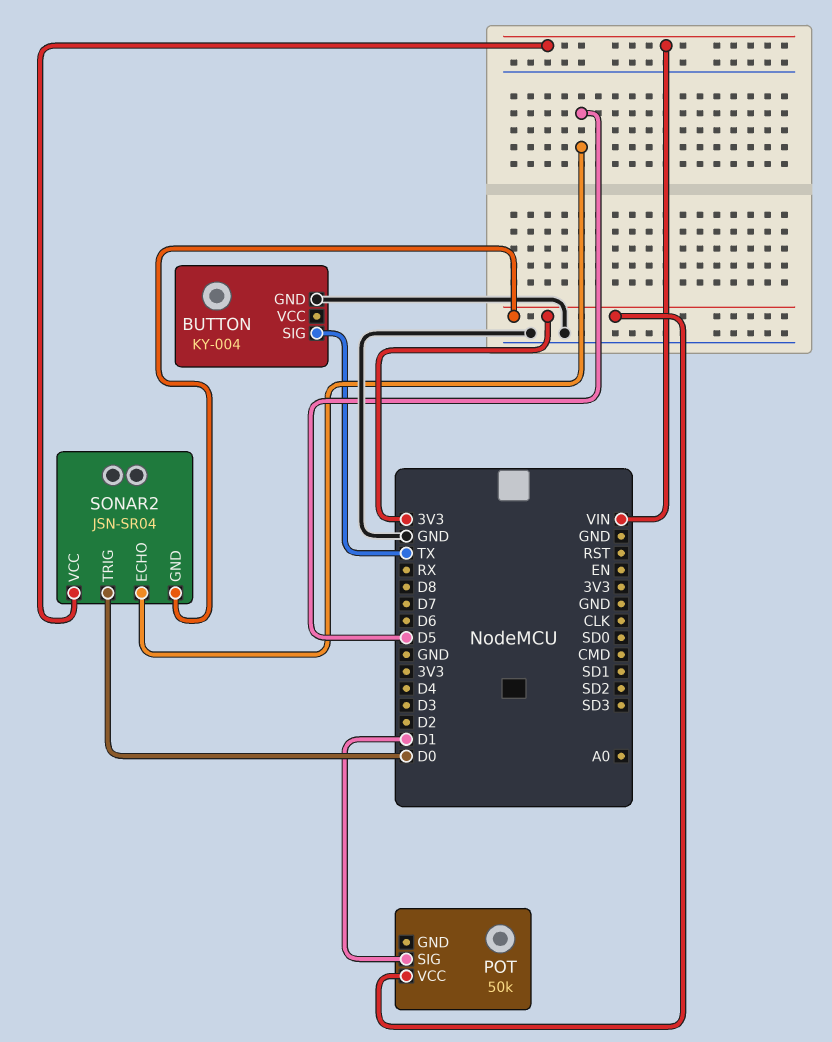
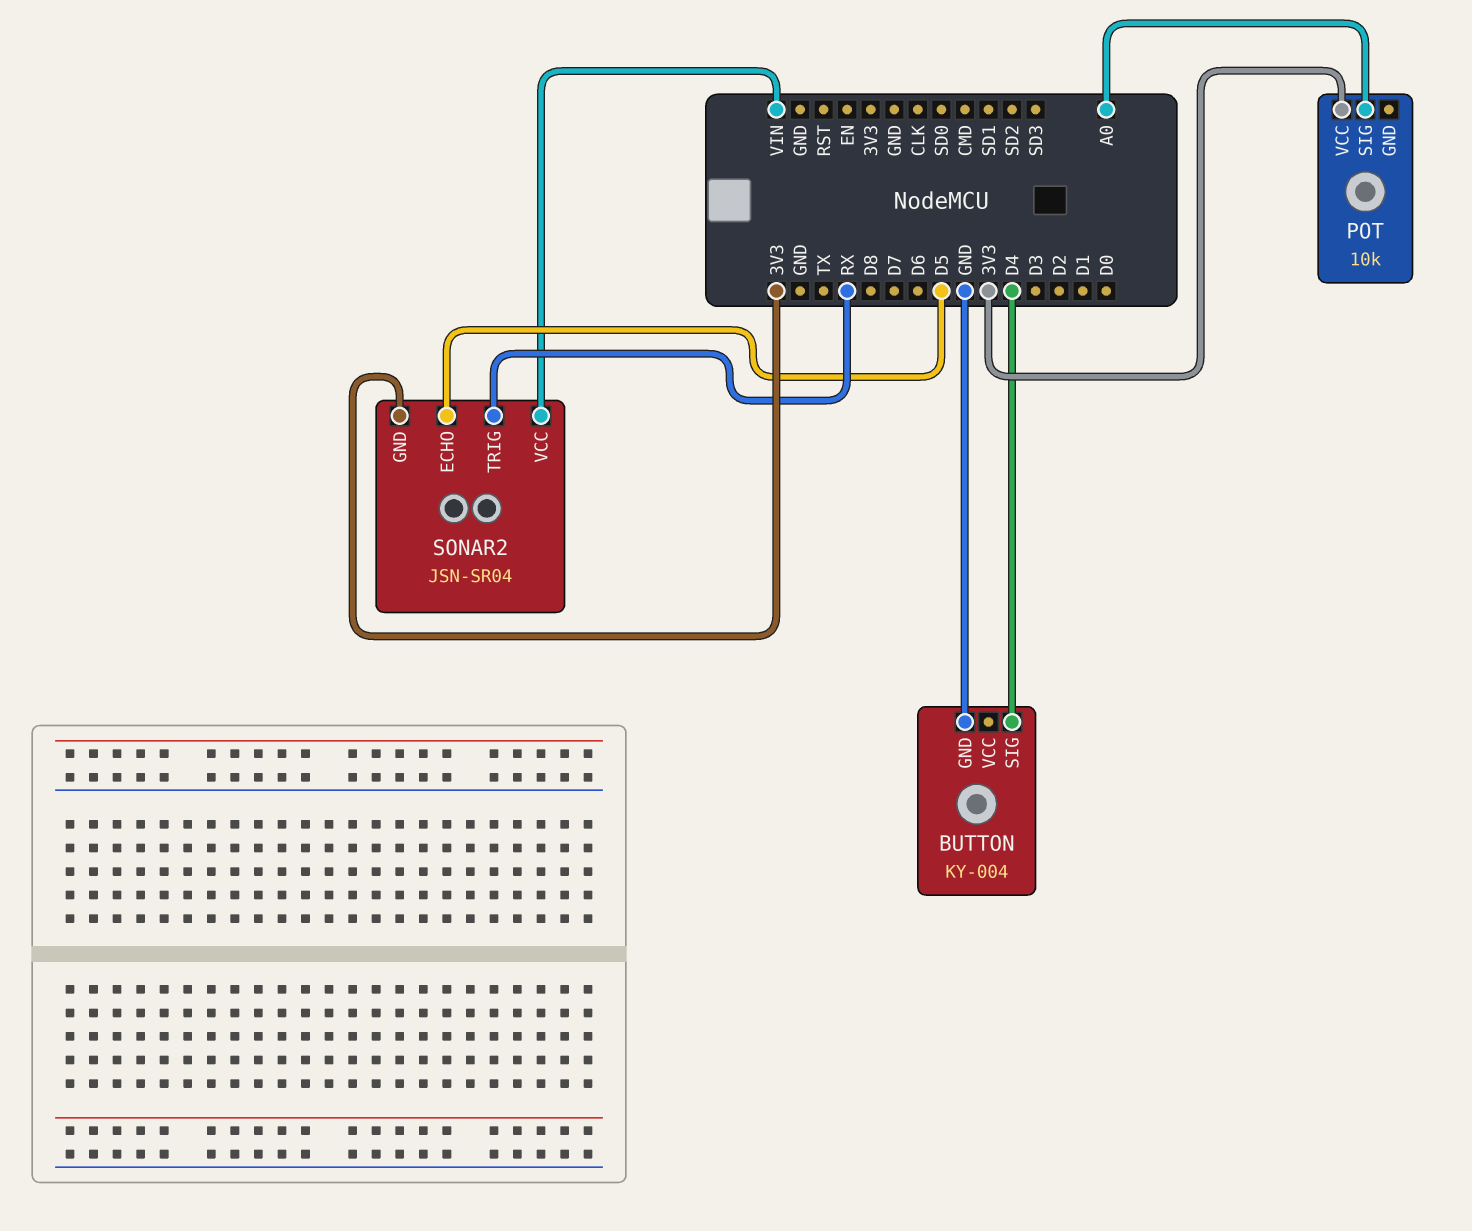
BUTTON pin SIG: TX -> D4
POT: 50k -> 10k
POT pin SIG: D1 -> A0
SONAR2 pin TRIG: D0 -> RX

